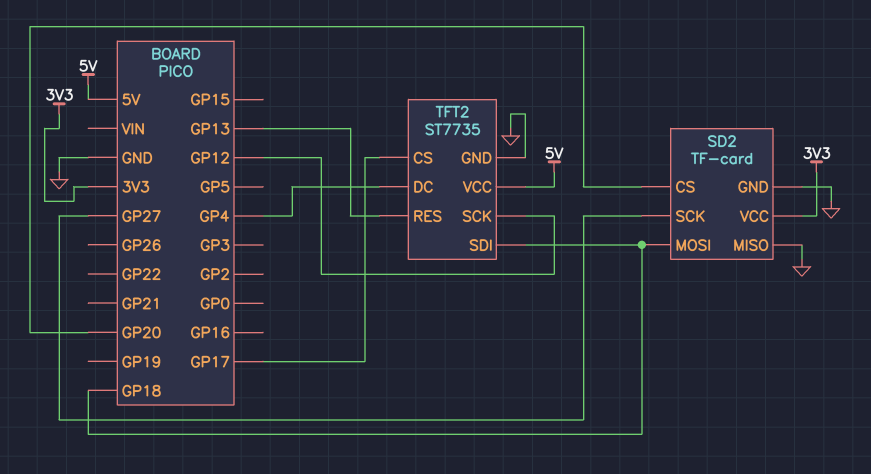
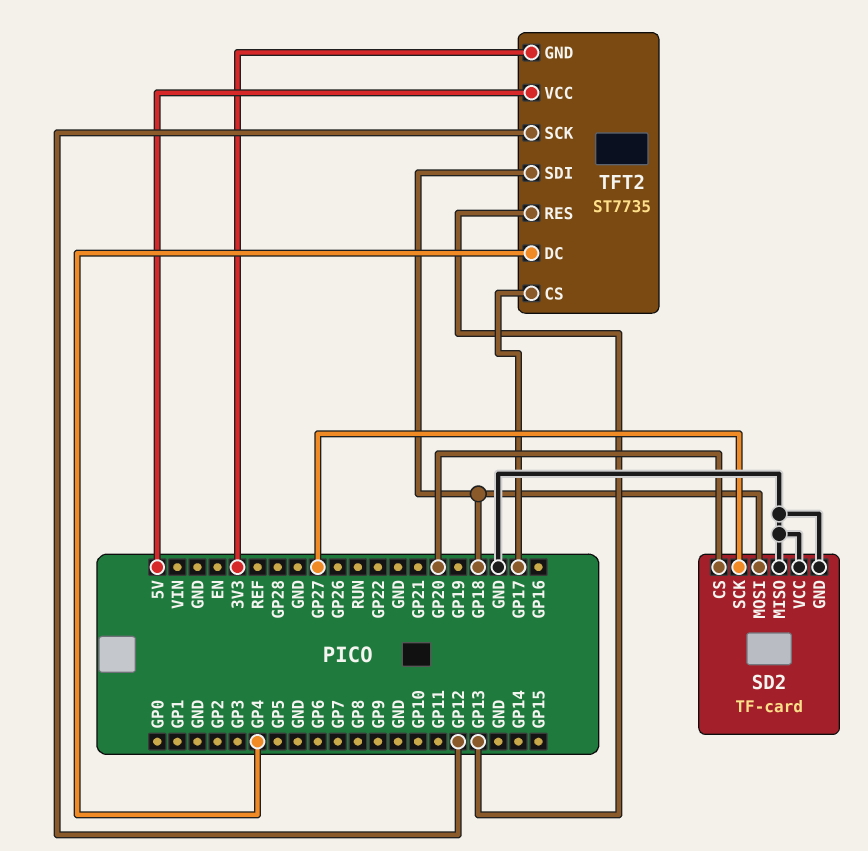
SD2 pin VCC: 3V3 -> GND
TFT2 pin GND: GND -> 3V3

